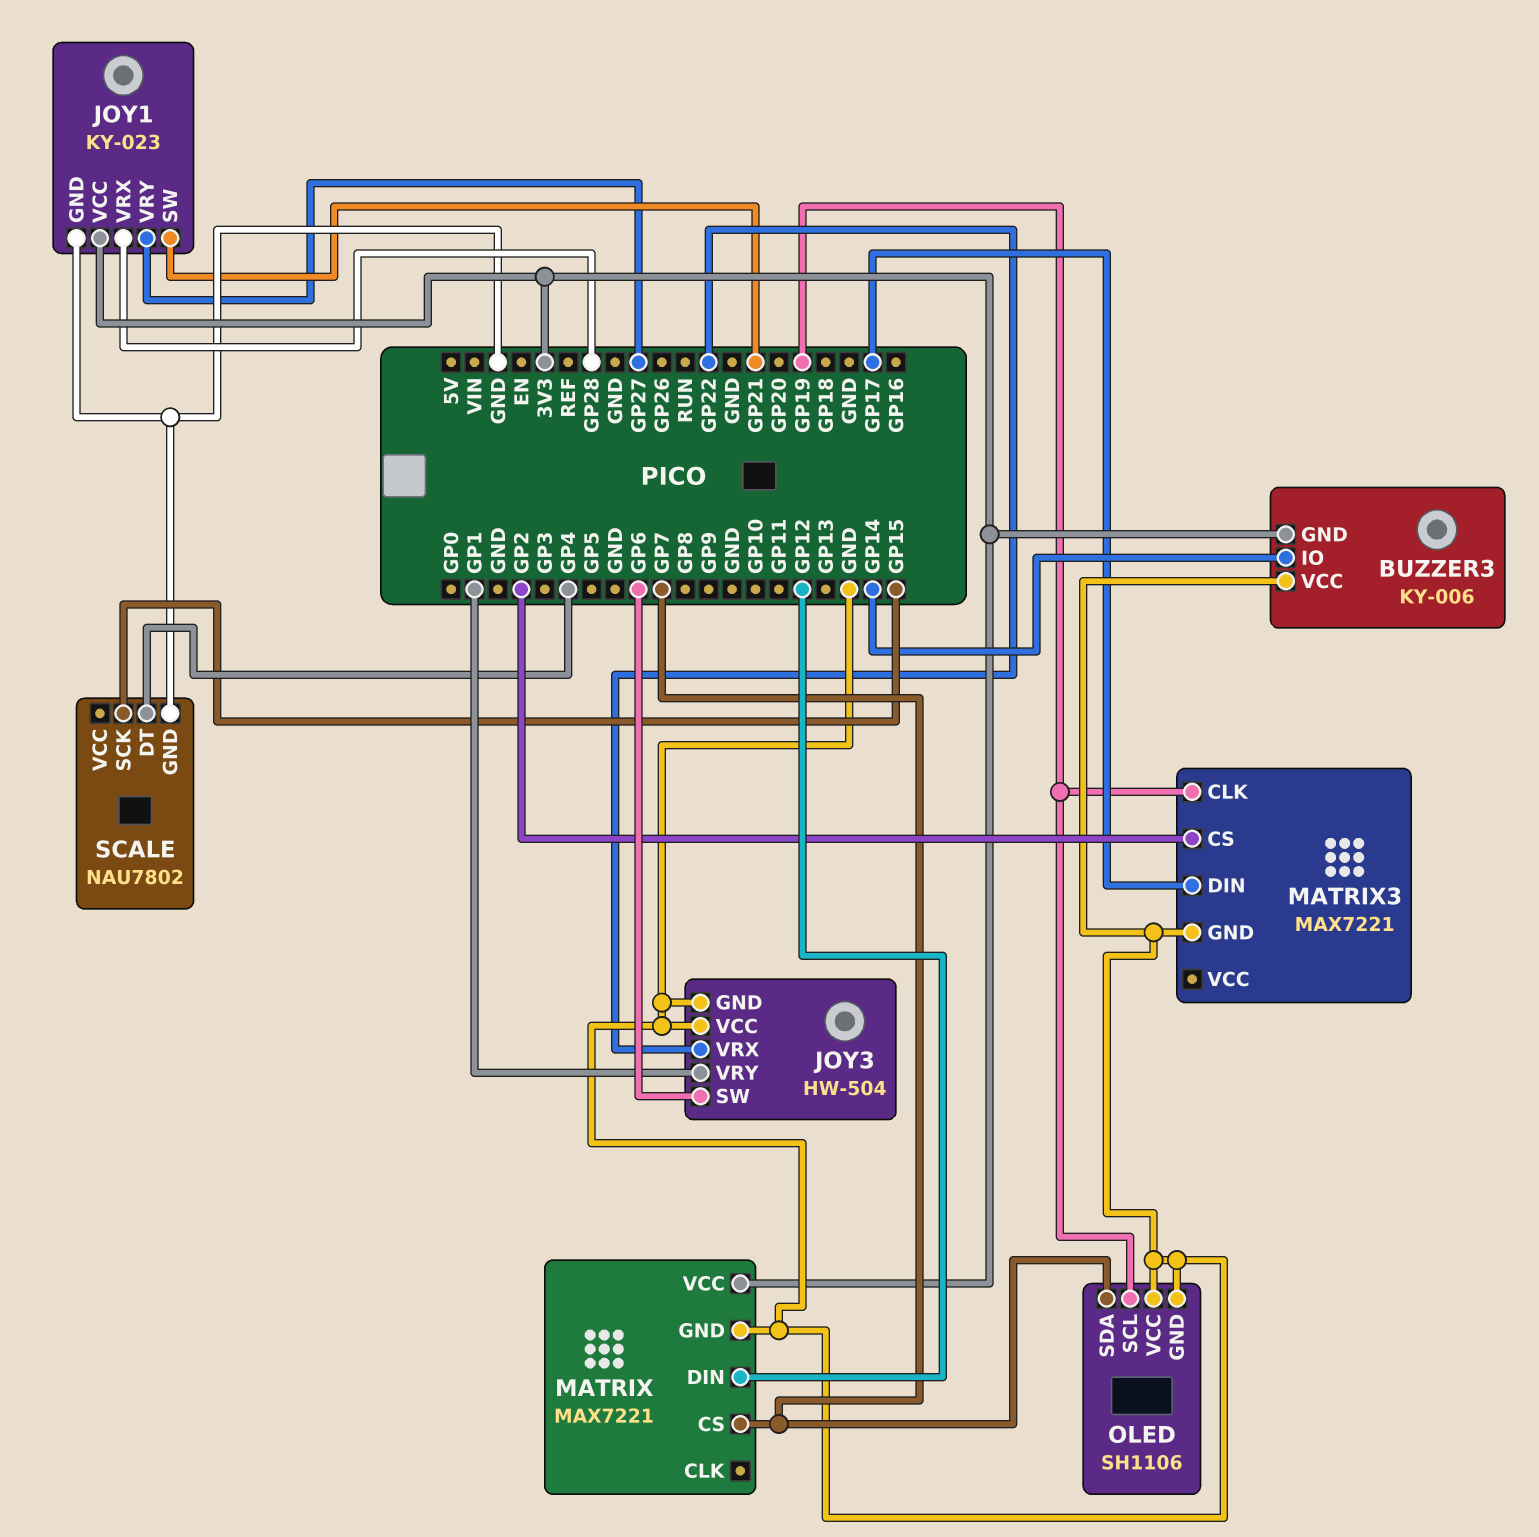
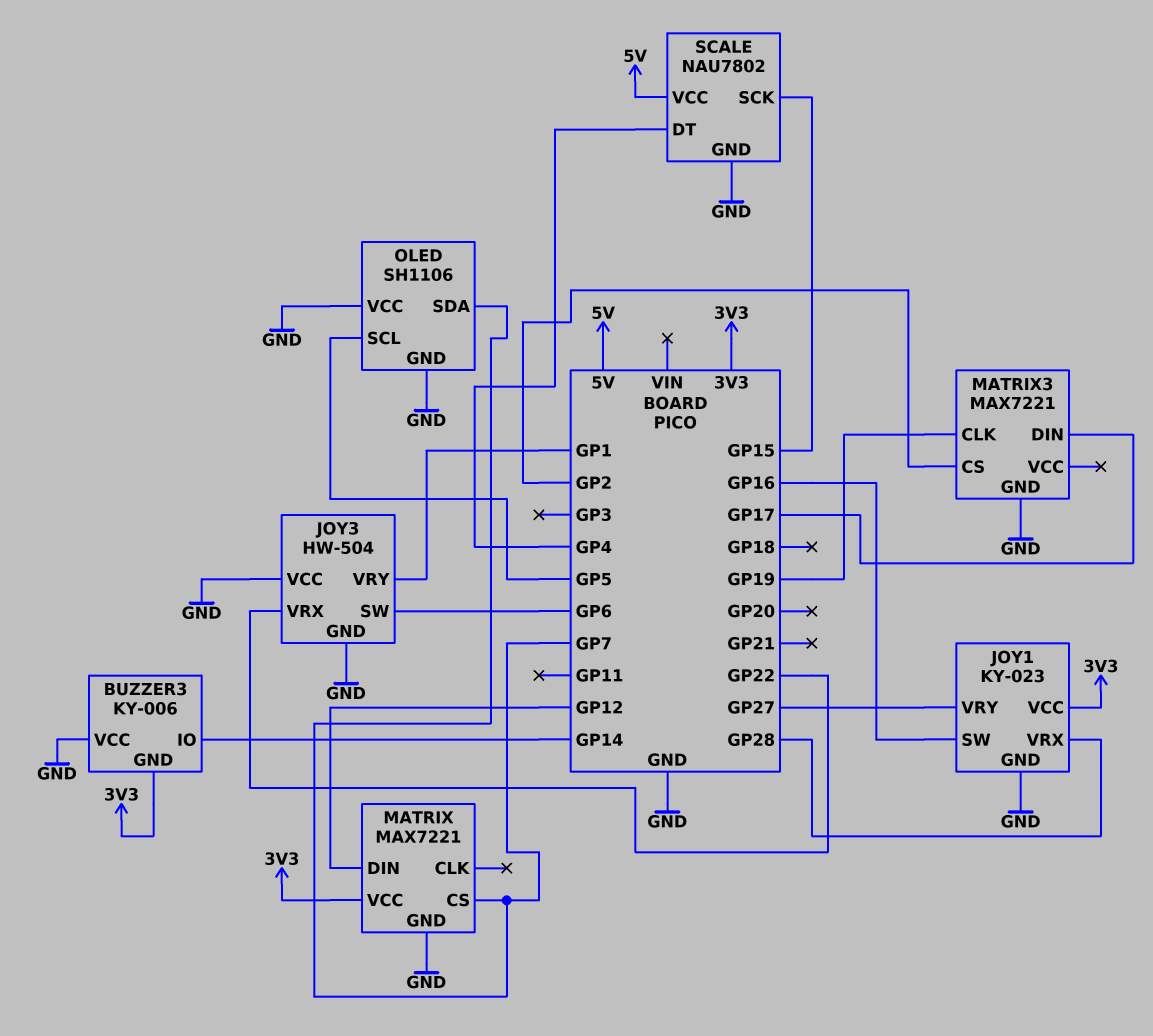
JOY1 pin SW: GP21 -> GP16
OLED pin SCL: GP19 -> GP5
SCALE pin VCC: none -> 5V

